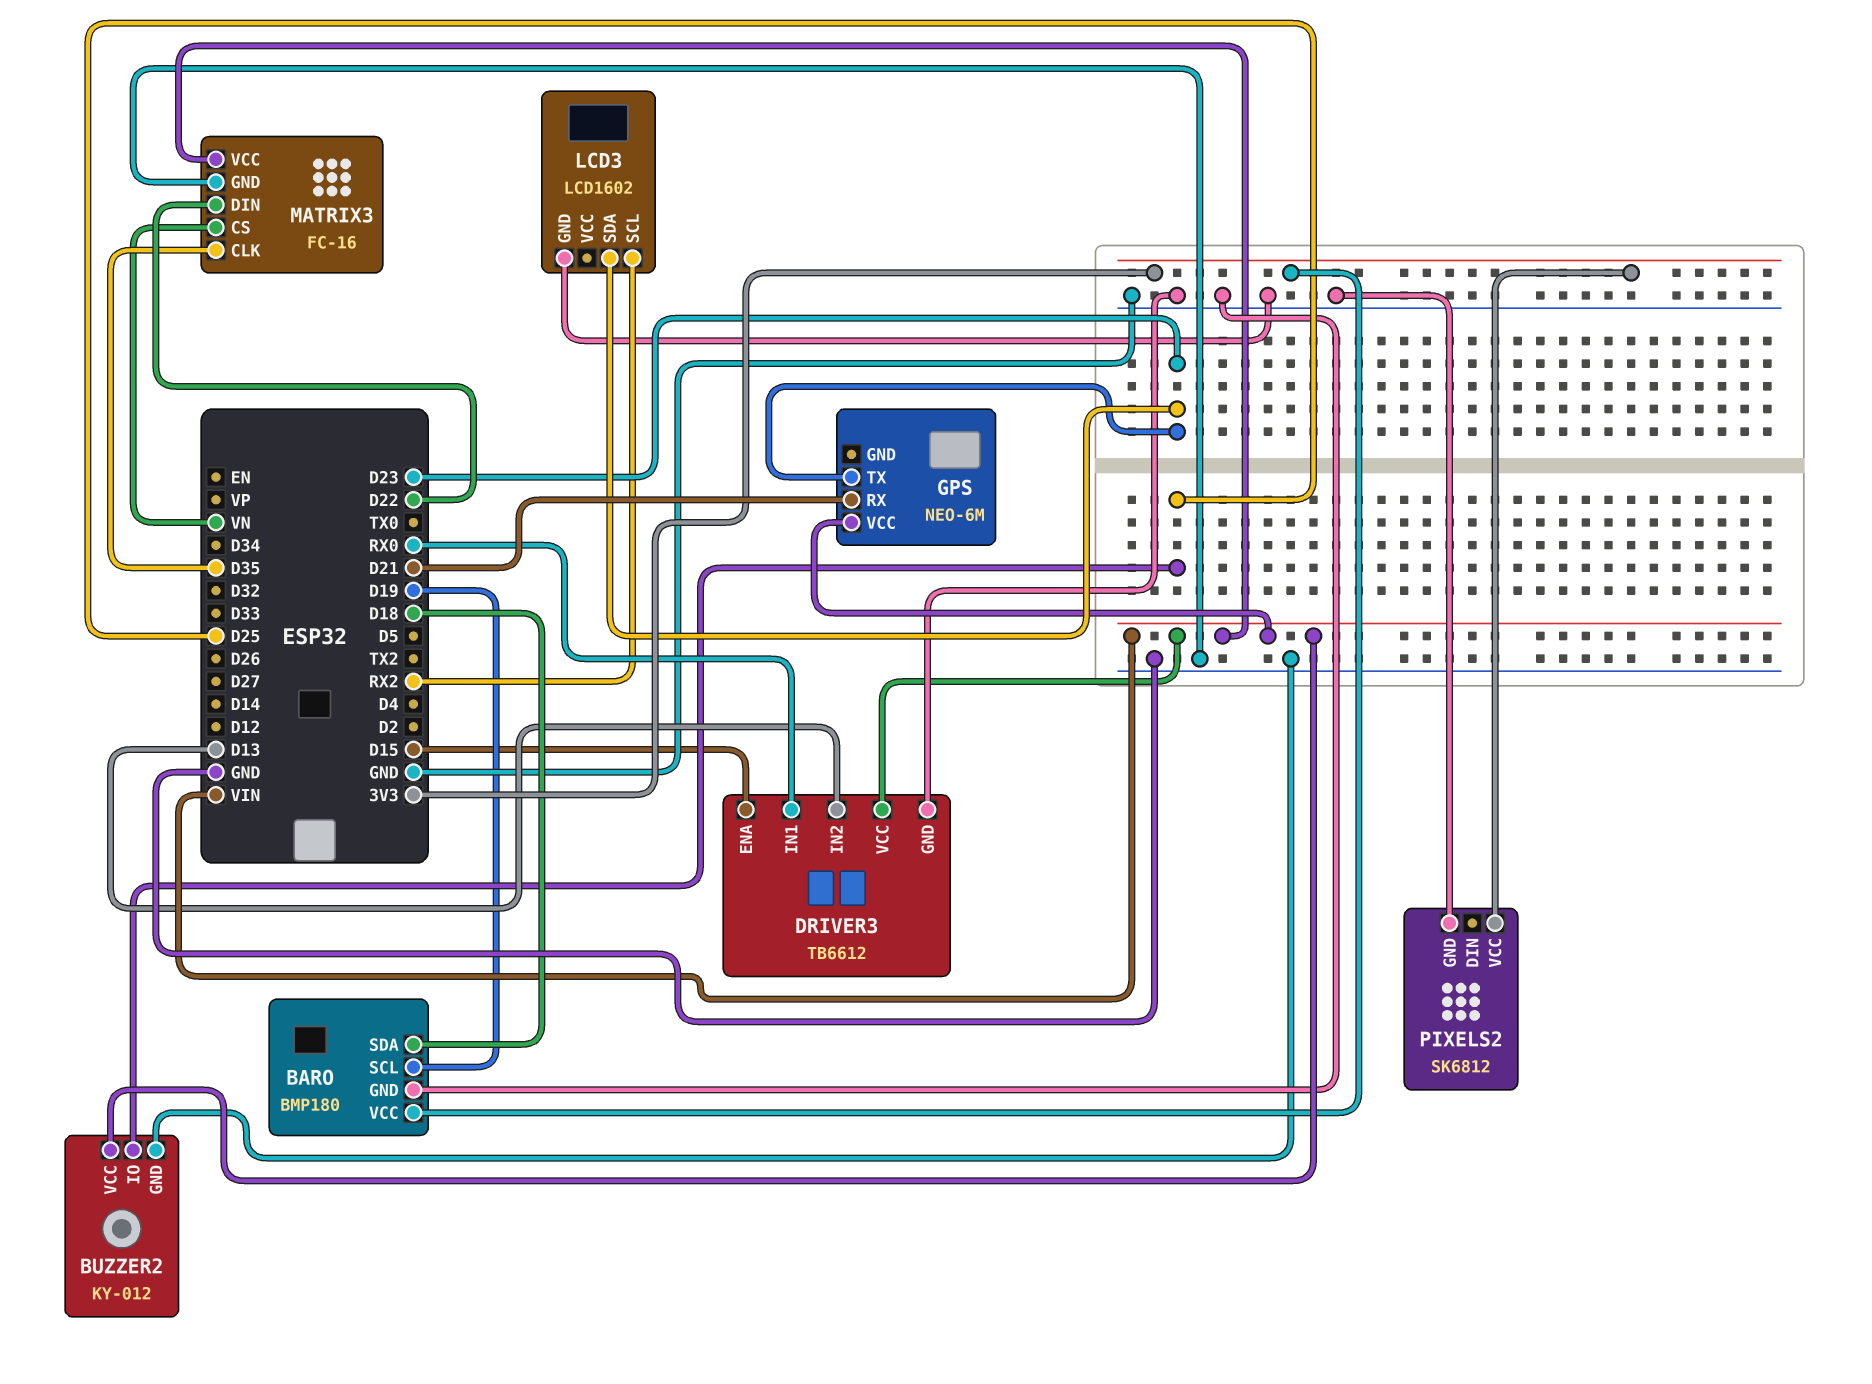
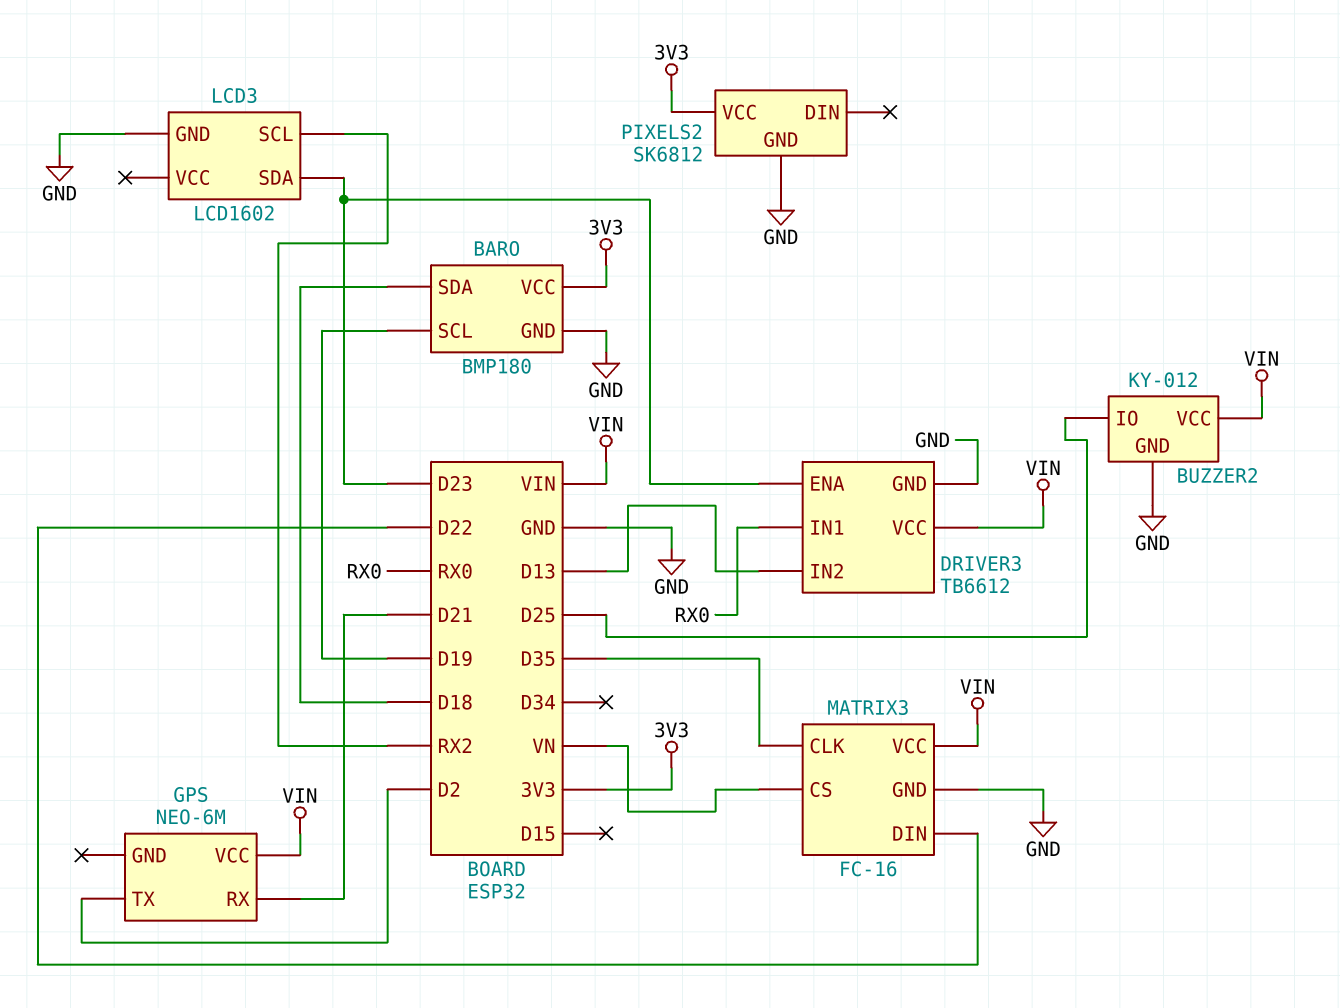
DRIVER3 pin ENA: D15 -> D23
GPS pin TX: D23 -> D2

